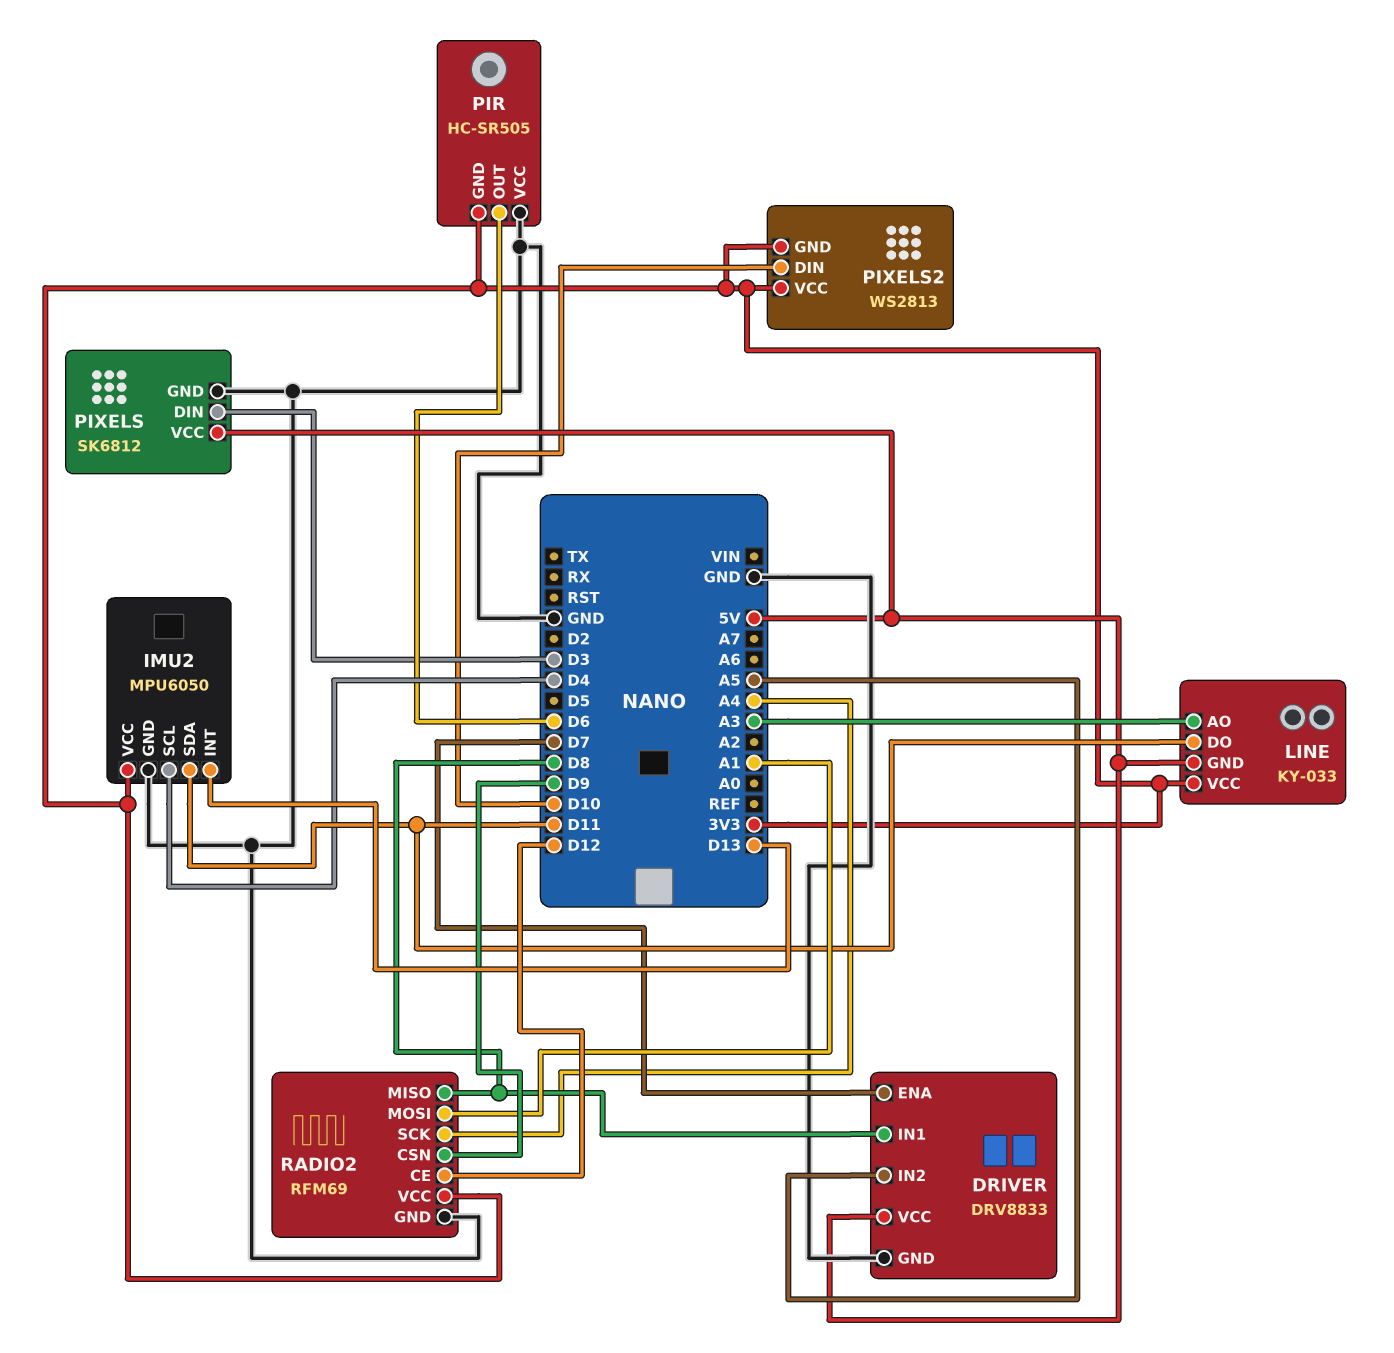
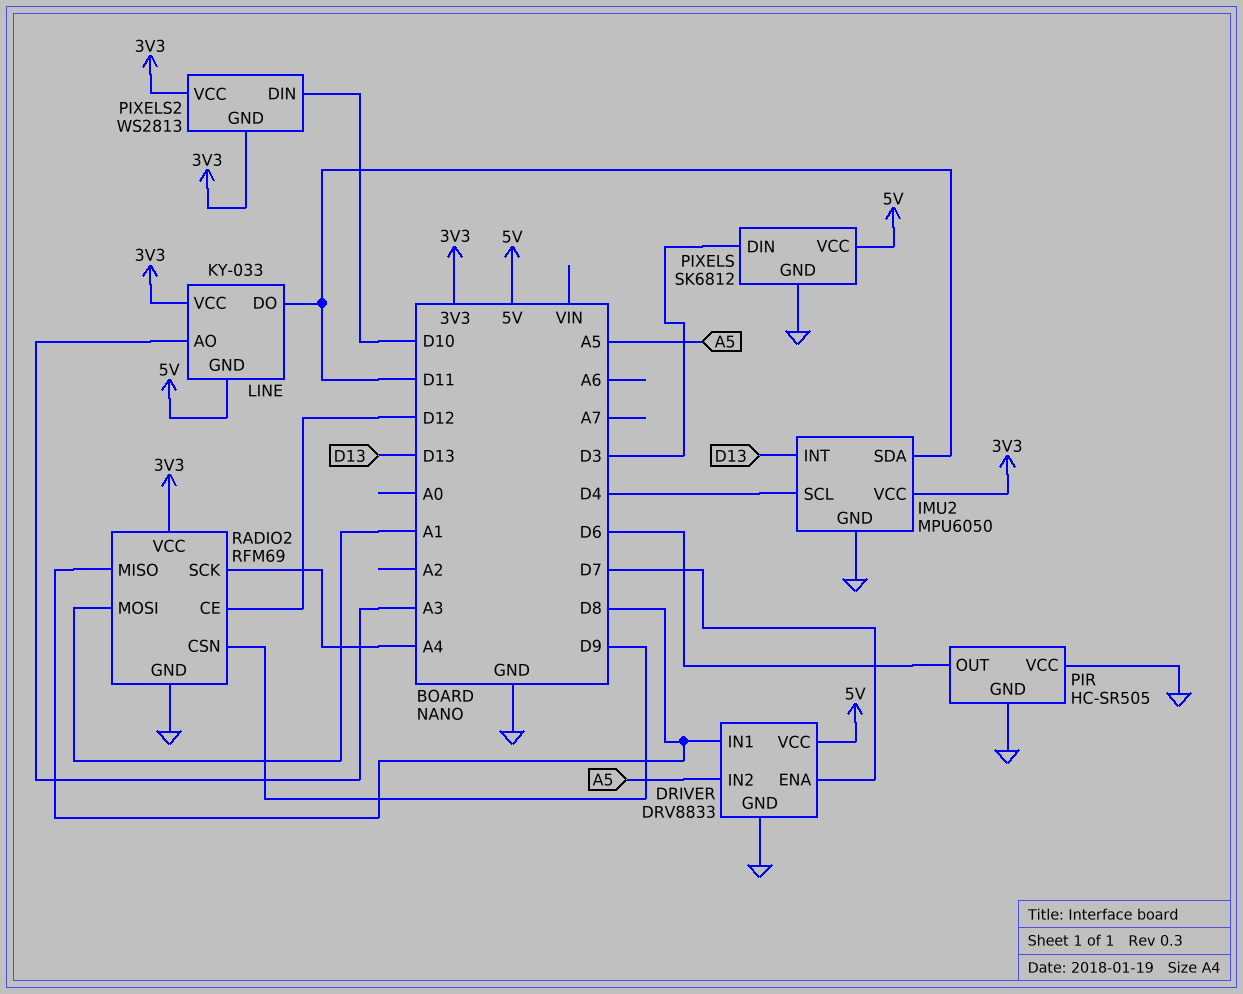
PIR pin GND: 3V3 -> GND

